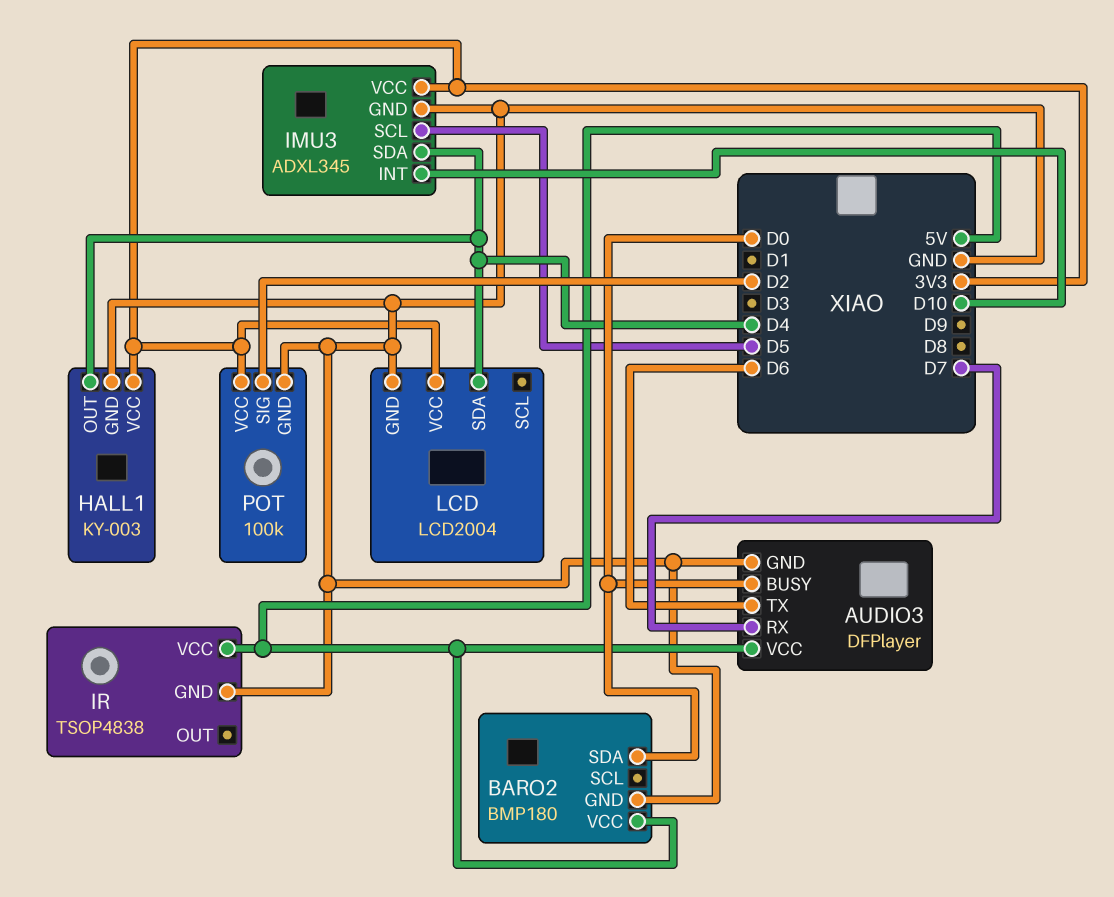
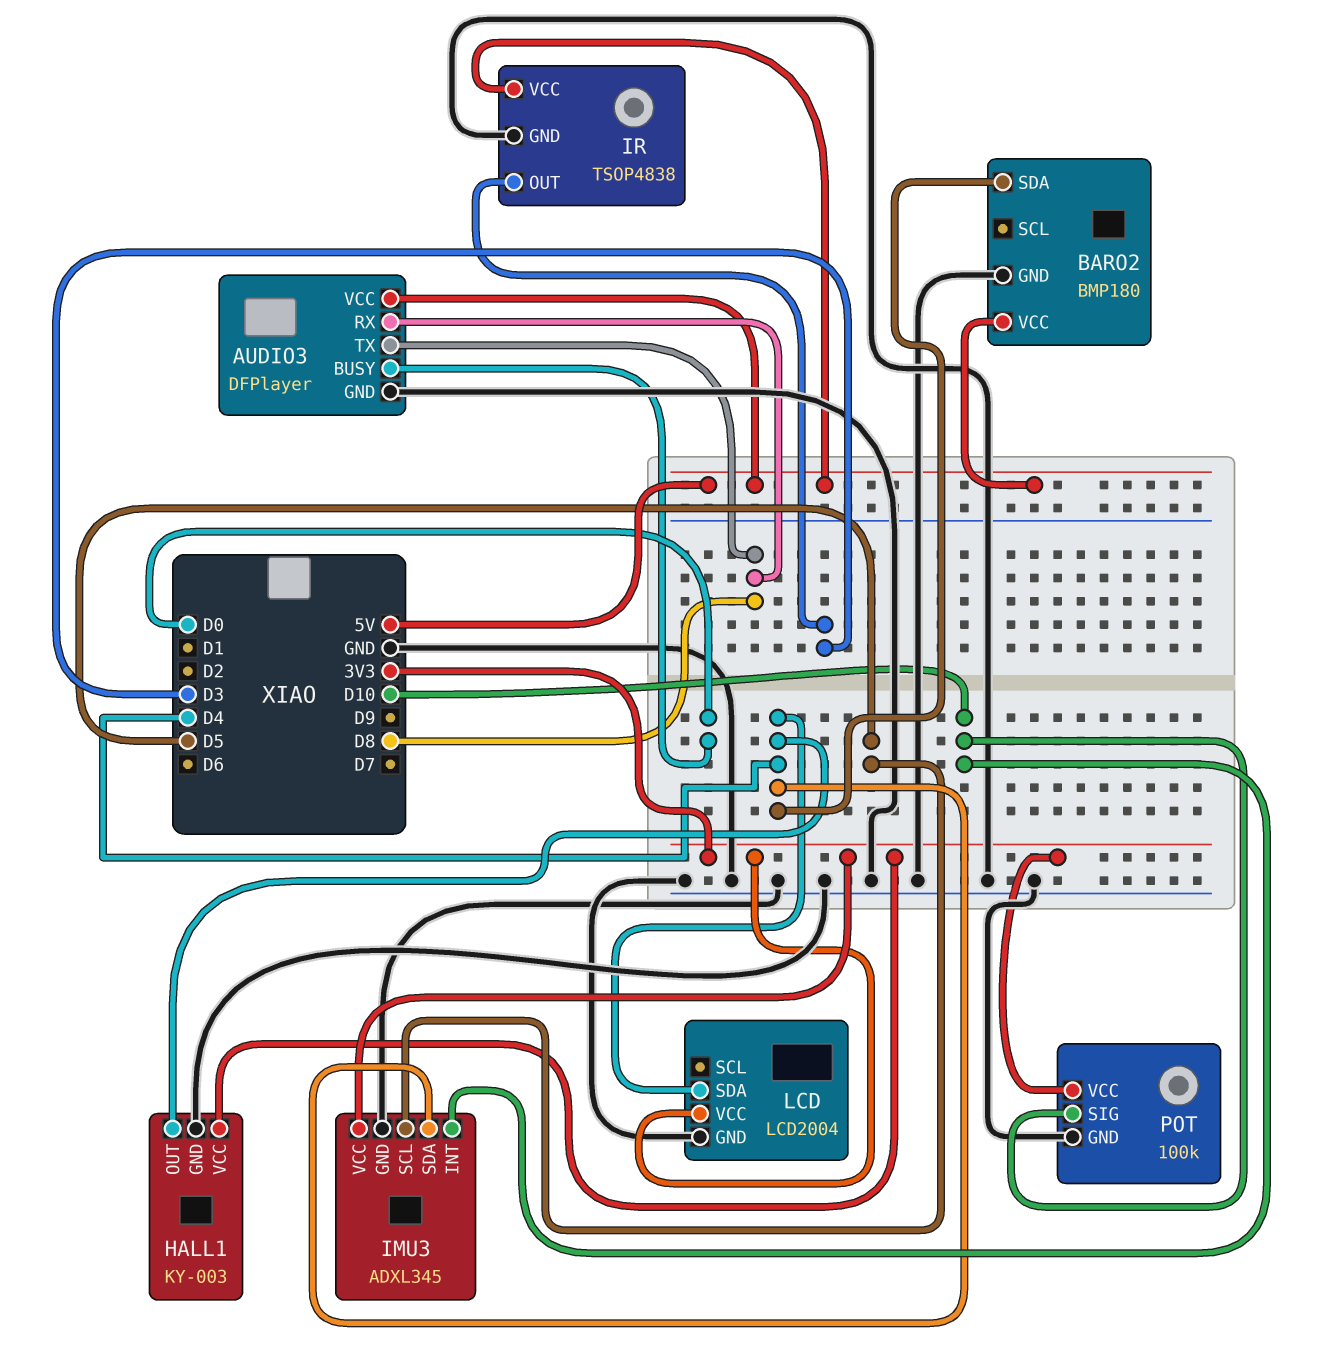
AUDIO3 pin RX: D7 -> D8
AUDIO3 pin TX: D6 -> D8
BARO2 pin SDA: D0 -> D4
IR pin OUT: none -> D3
POT pin SIG: D2 -> D10

